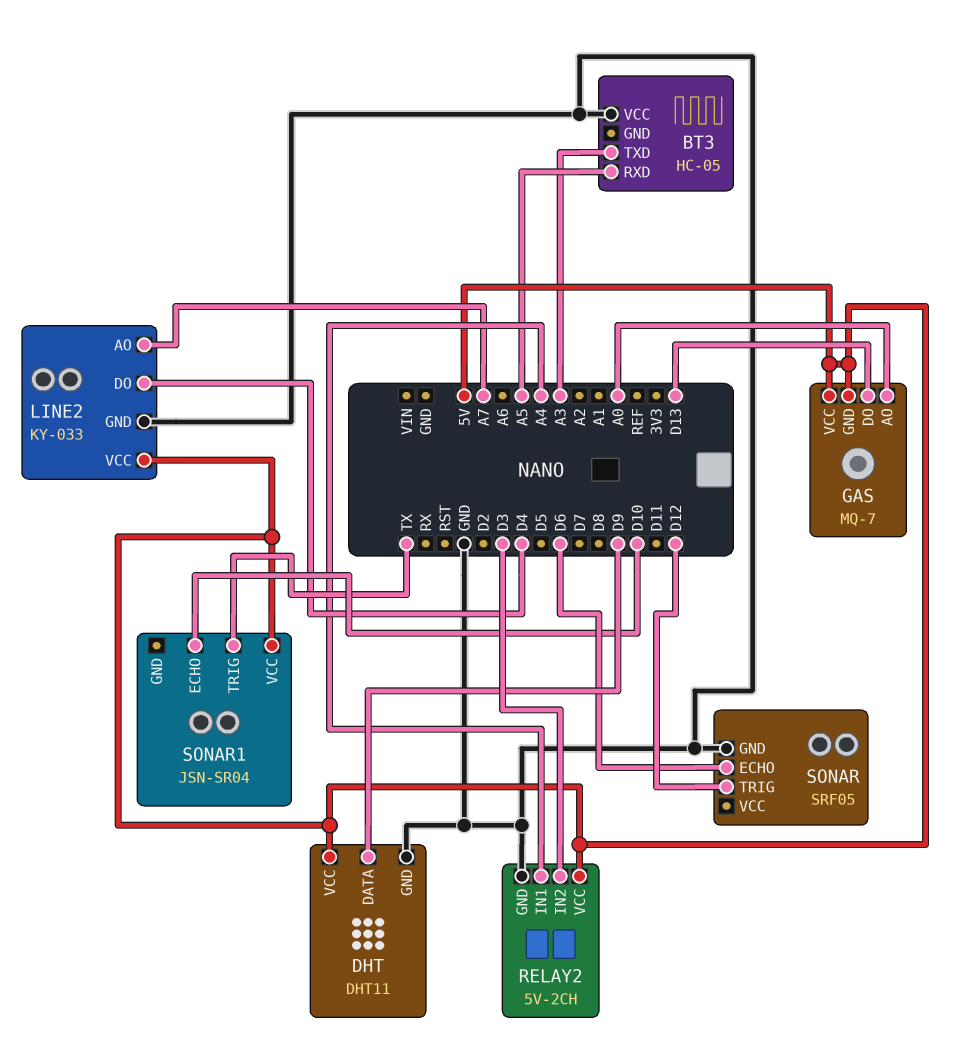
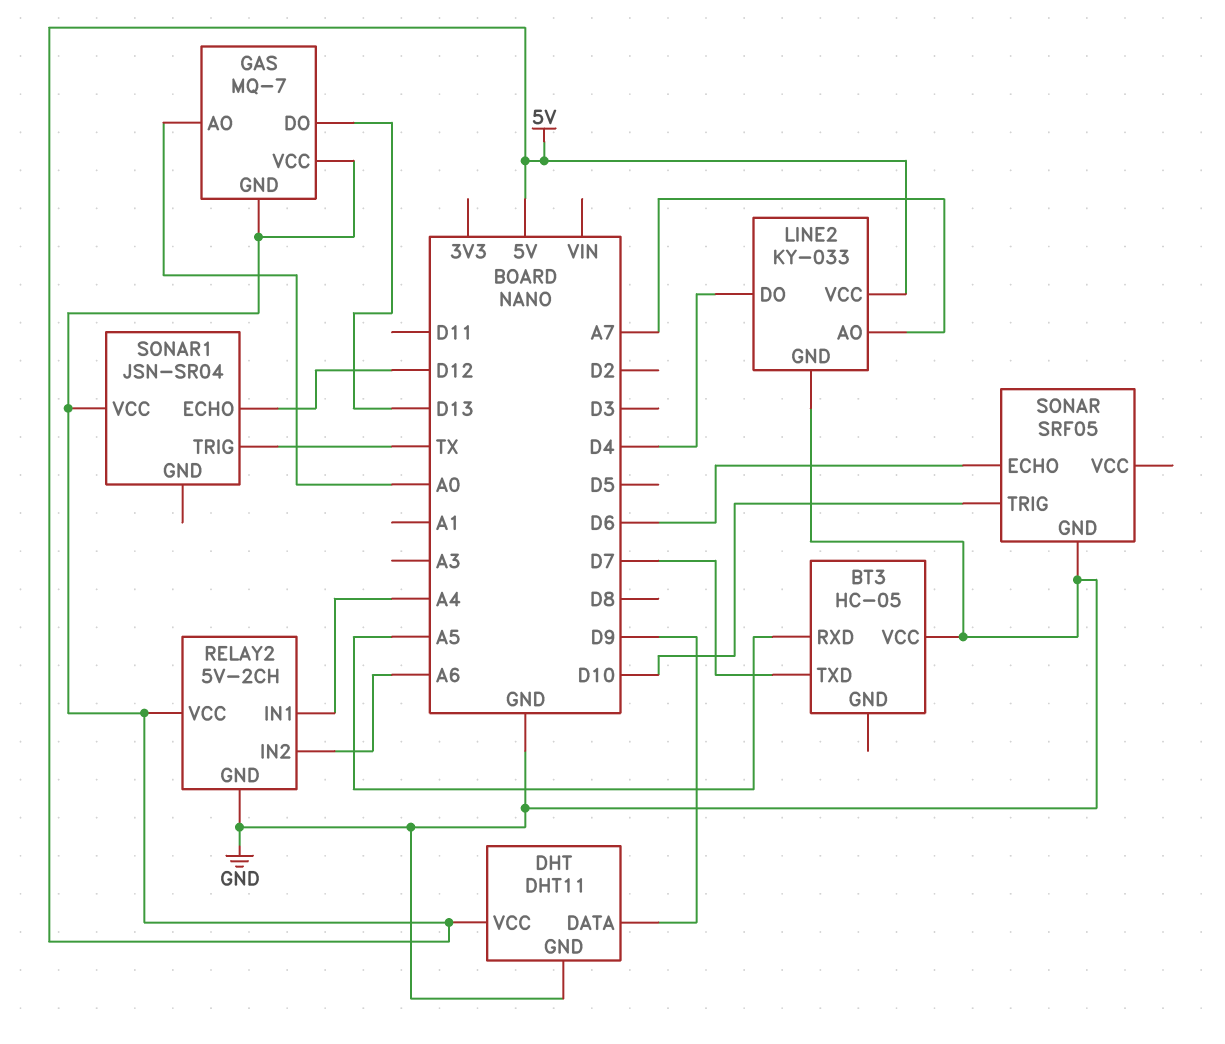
BT3 pin TXD: A3 -> D7
RELAY2 pin IN2: D3 -> A6
SONAR pin TRIG: D12 -> D10
SONAR1 pin ECHO: D10 -> D12

